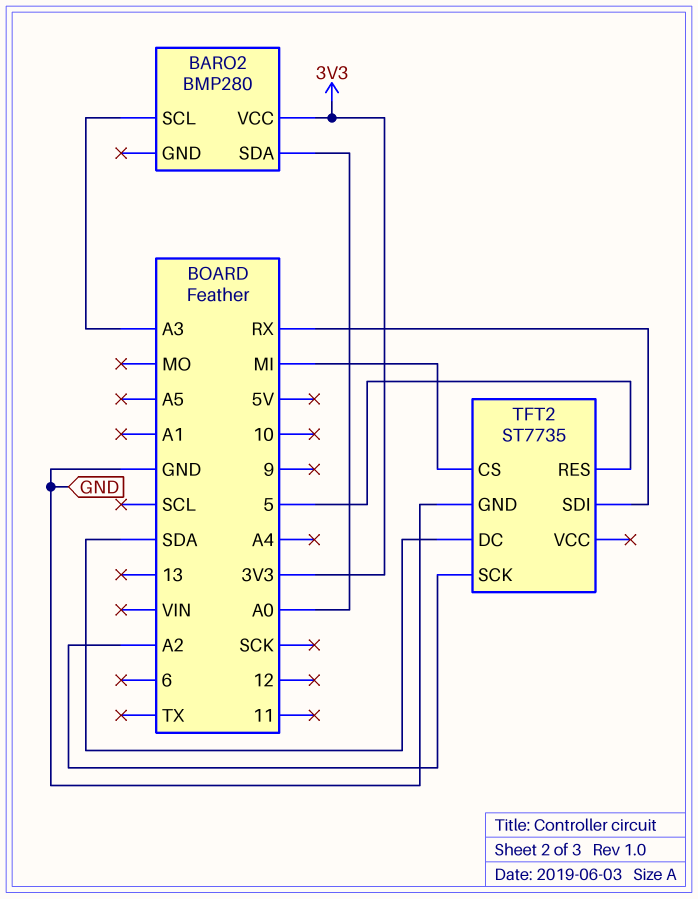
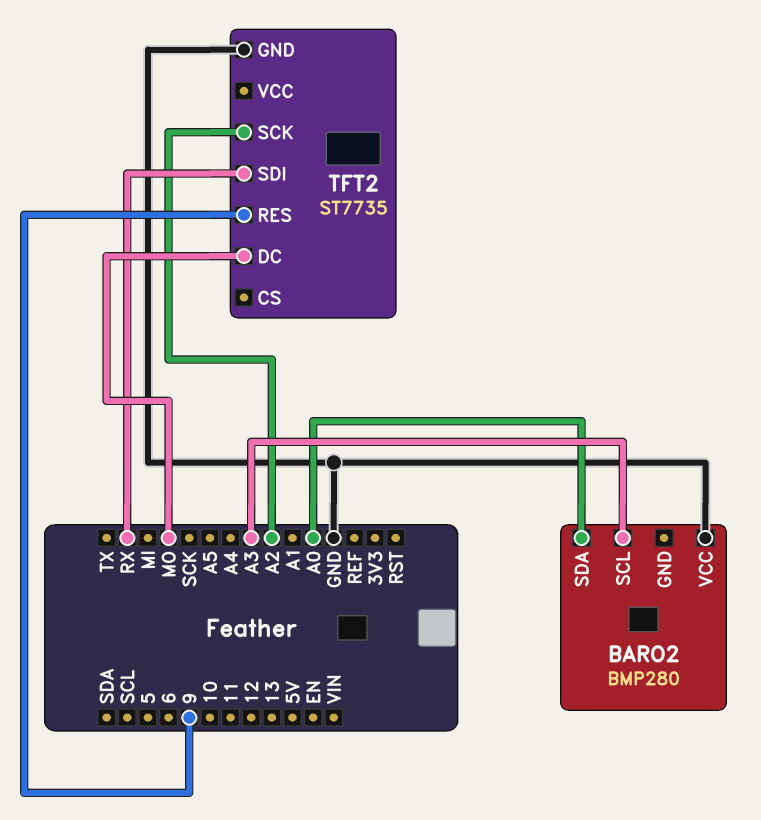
BARO2 pin VCC: 3V3 -> GND
TFT2 pin CS: MI -> none
TFT2 pin DC: SDA -> MO
TFT2 pin RES: 5 -> 9

